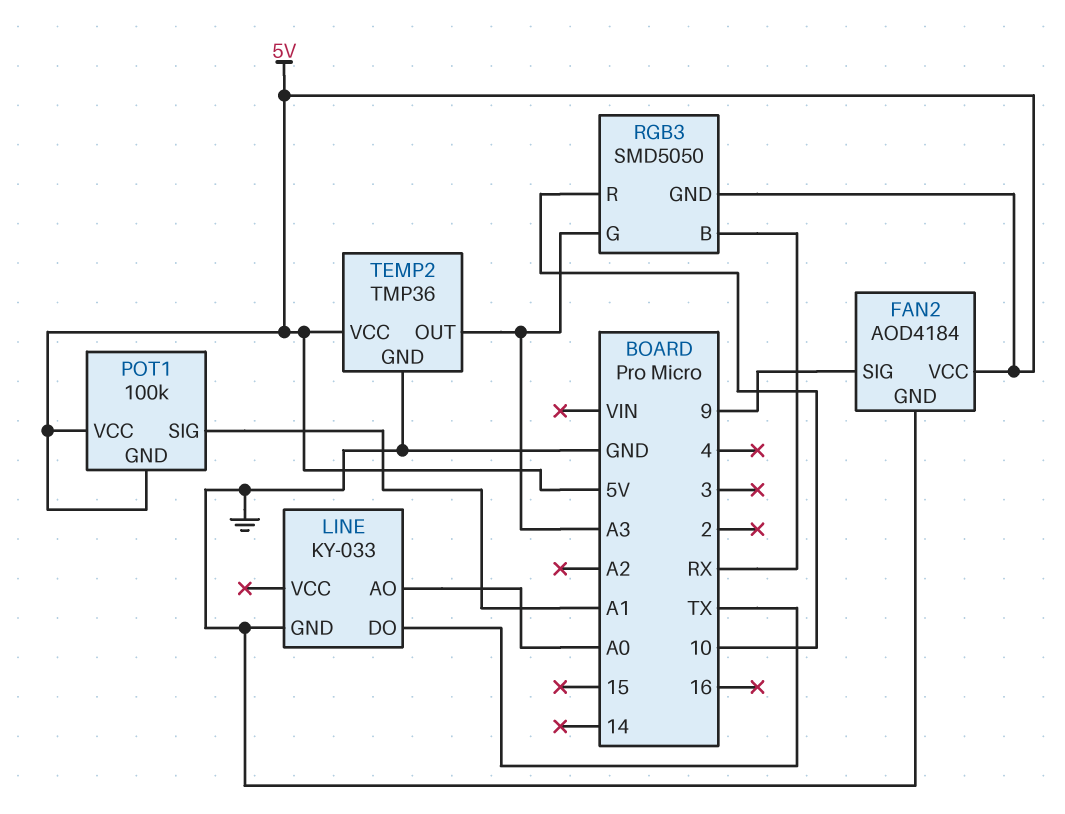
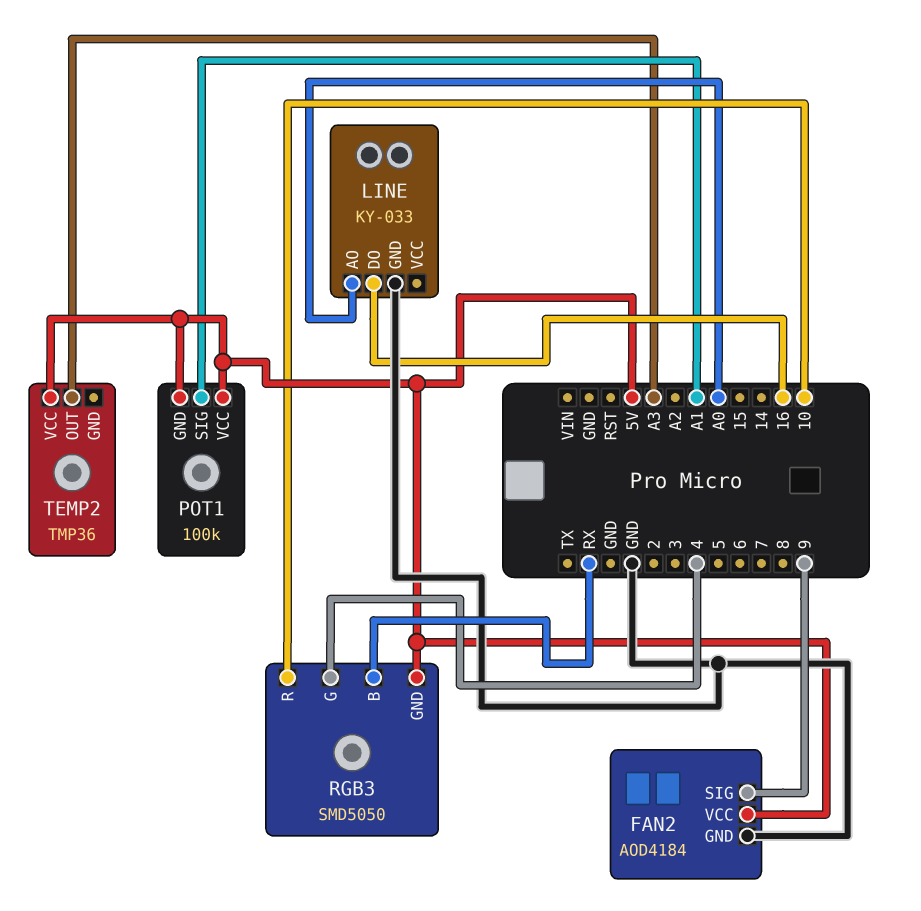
LINE pin DO: TX -> 16
RGB3 pin G: A3 -> 4
TEMP2 pin GND: GND -> none

